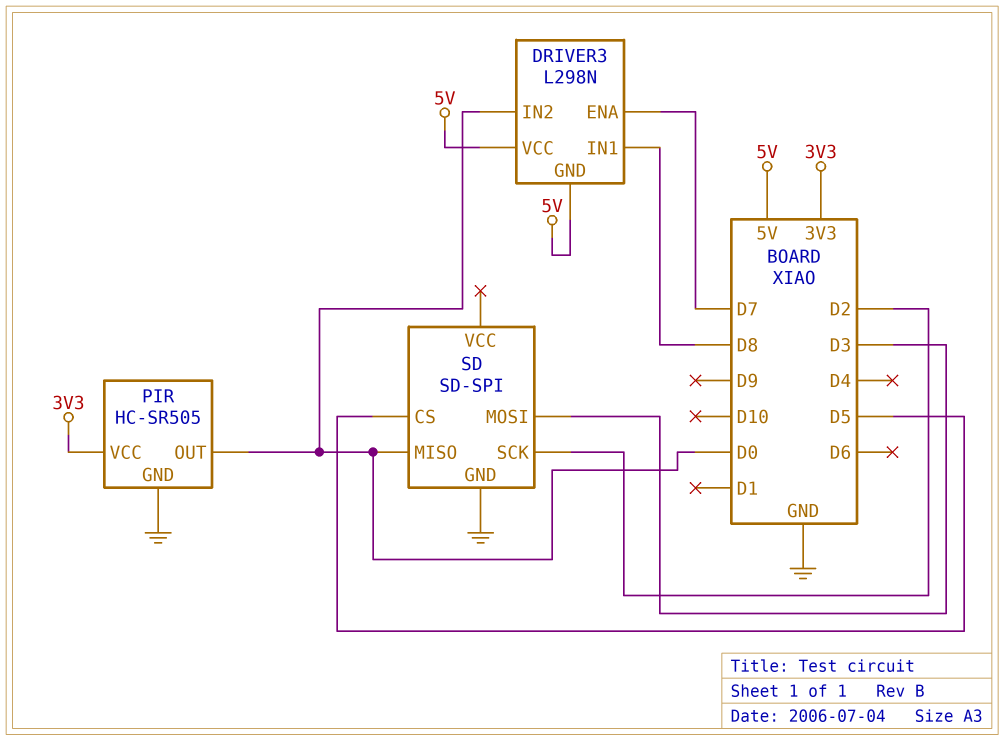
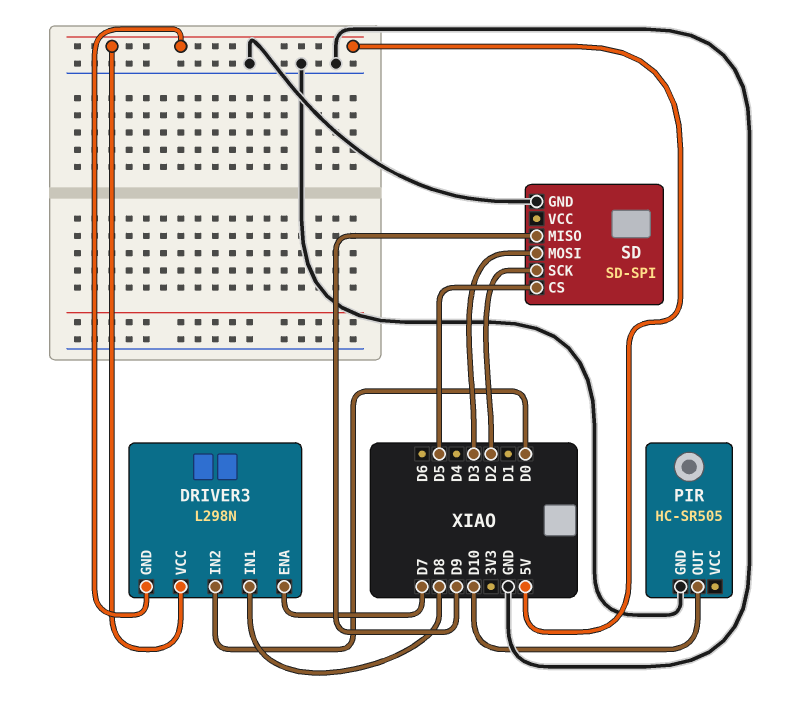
PIR pin OUT: D0 -> D10
PIR pin VCC: 3V3 -> none
SD pin MISO: D0 -> D9

